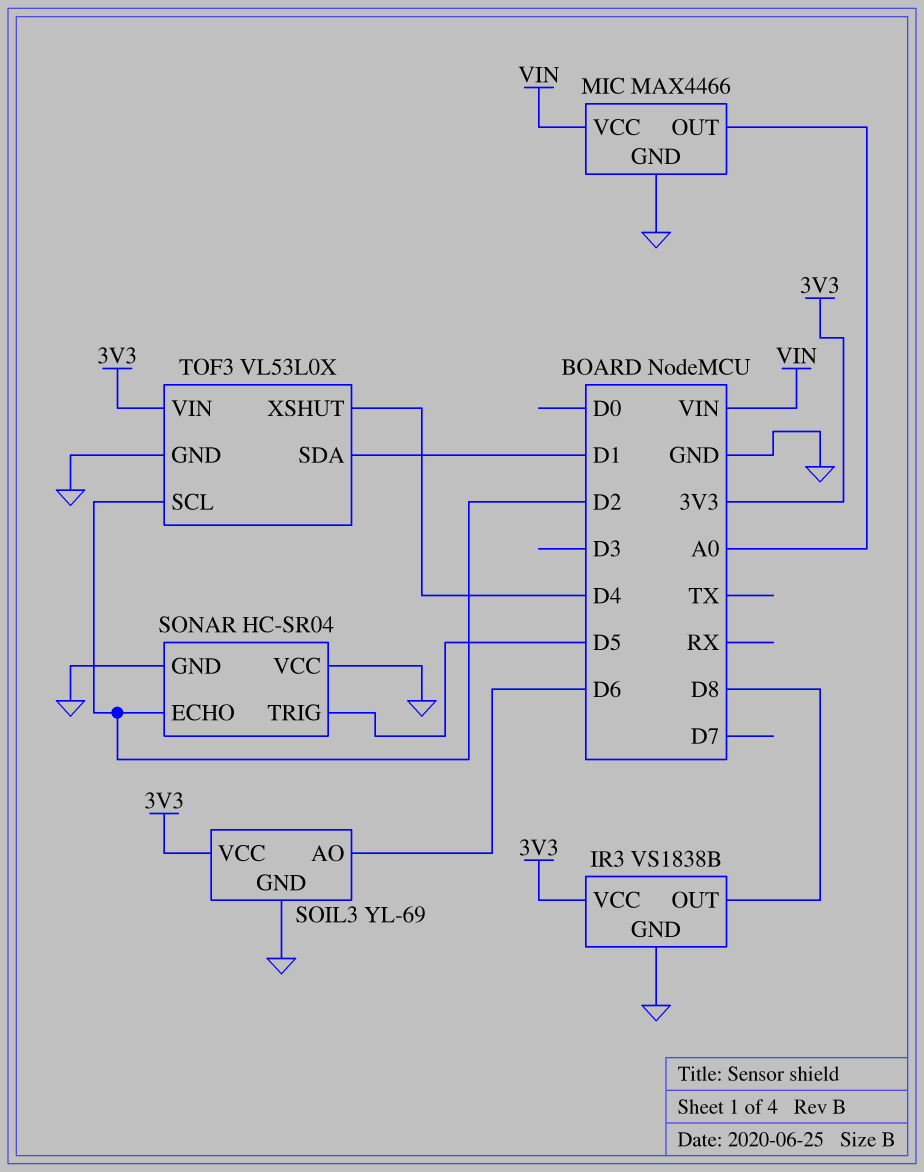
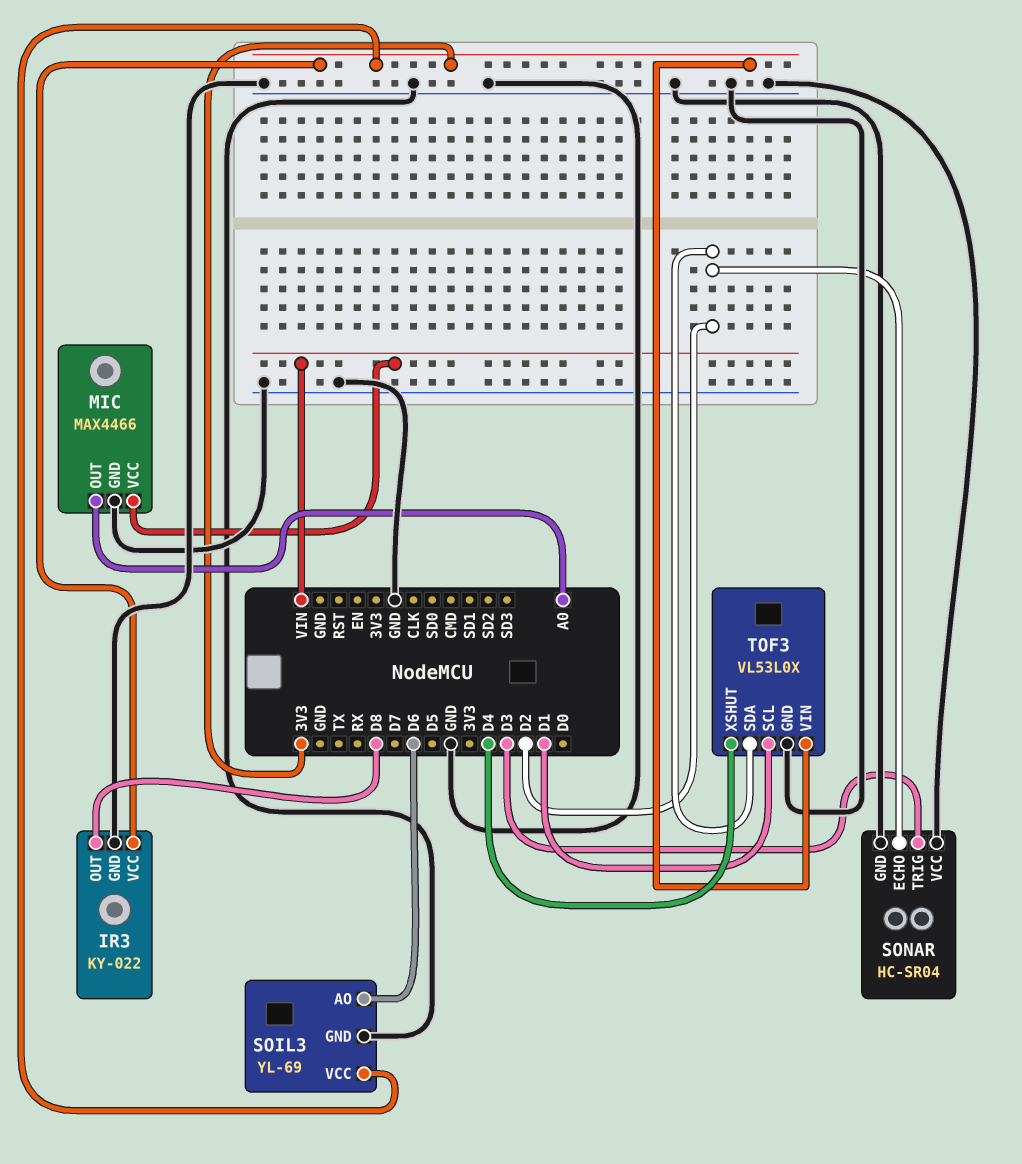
IR3: VS1838B -> KY-022
SONAR pin TRIG: D5 -> D3
TOF3 pin SCL: D2 -> D1
TOF3 pin SDA: D1 -> D2

